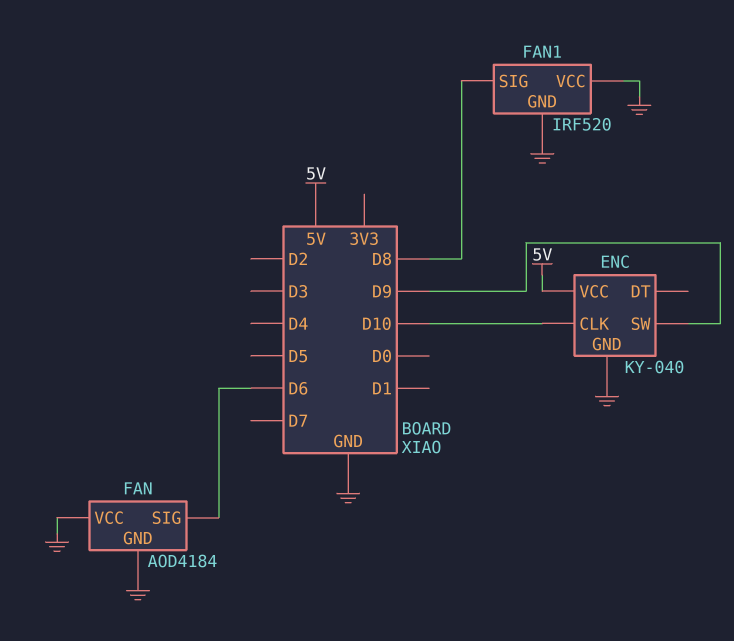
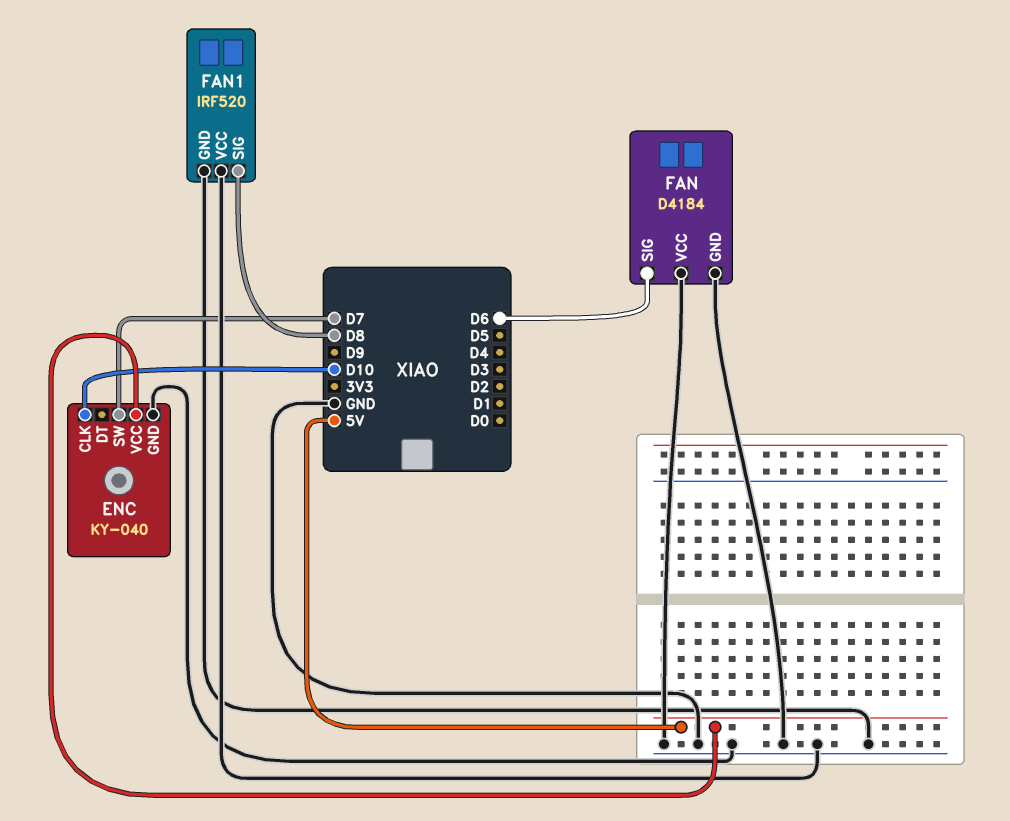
ENC pin SW: D9 -> D7
FAN: AOD4184 -> D4184

